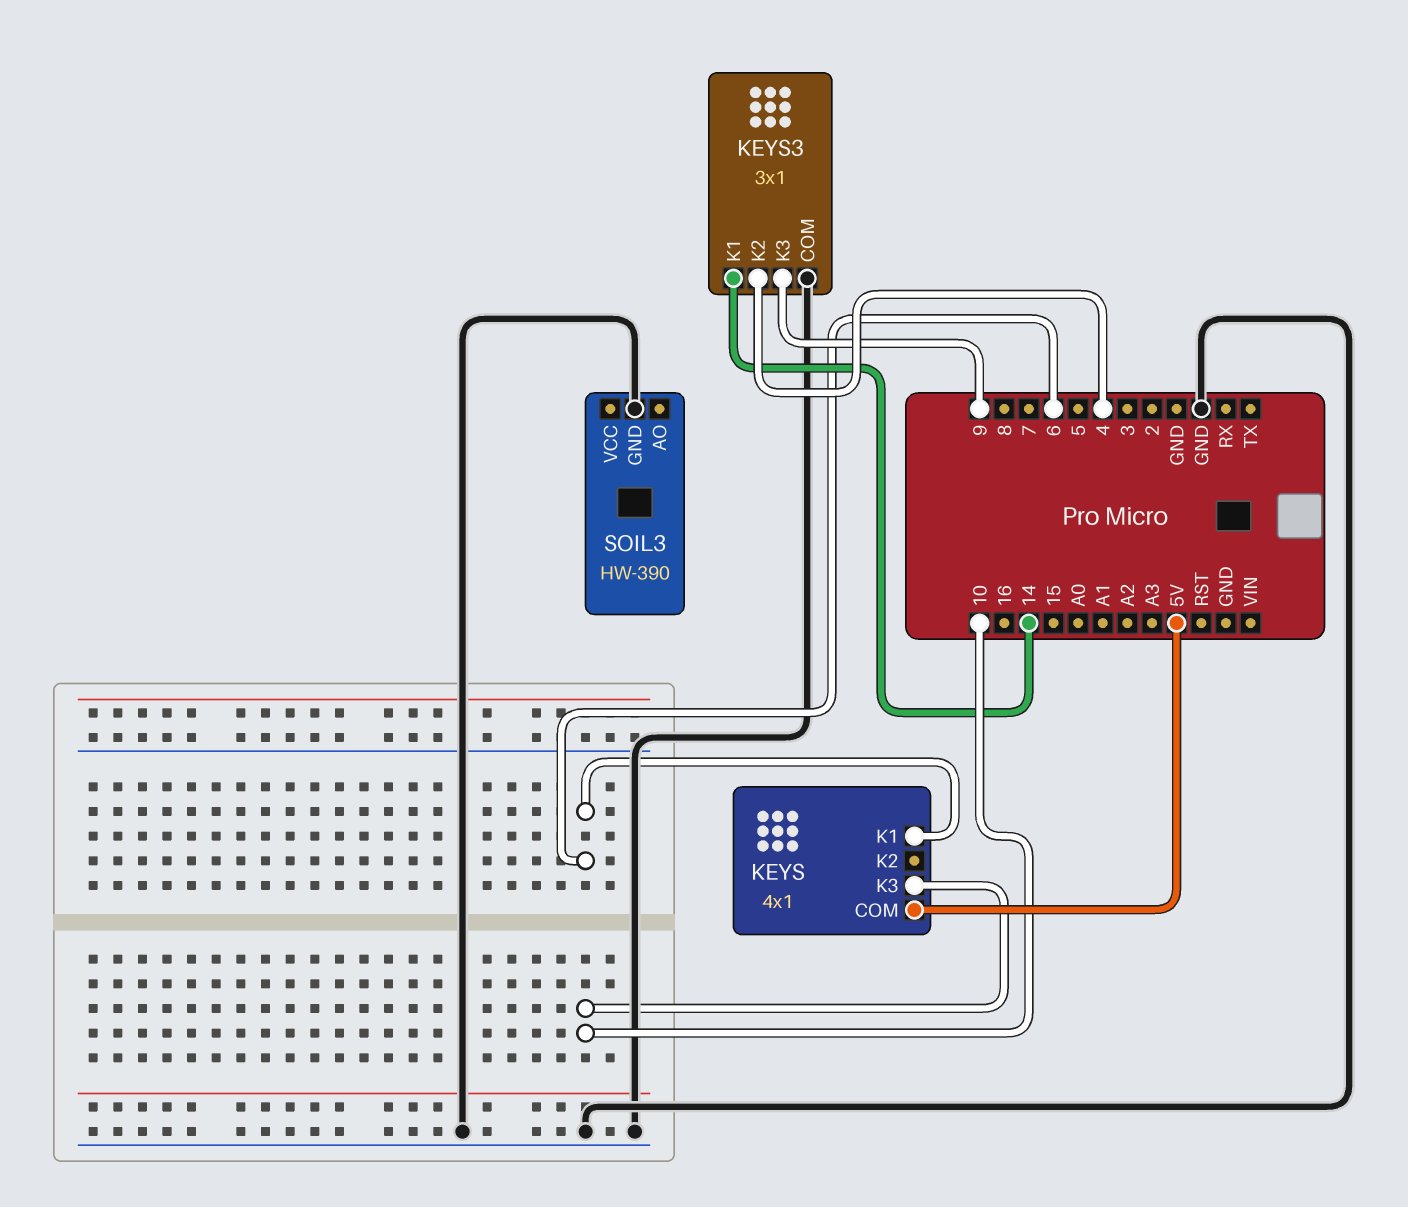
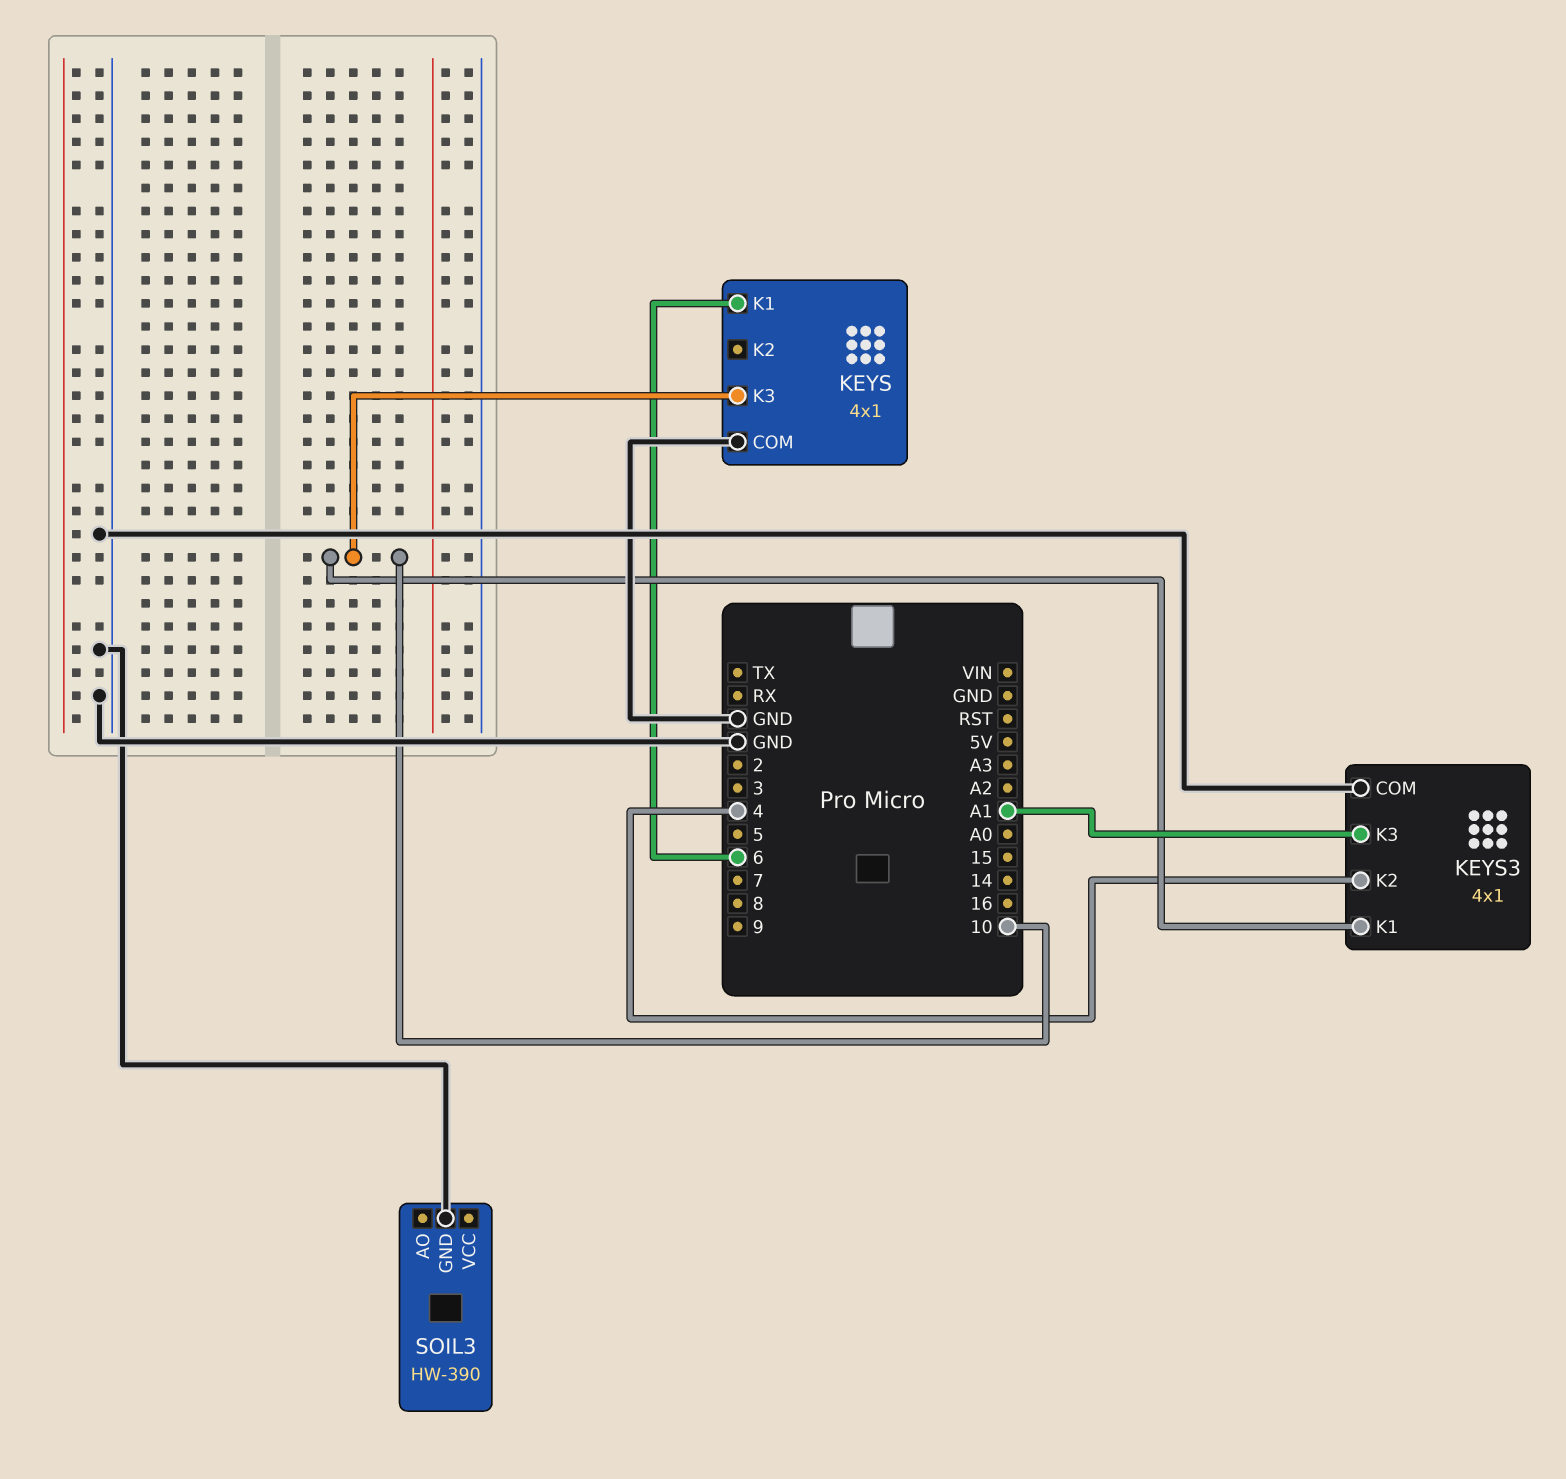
KEYS pin COM: 5V -> GND
KEYS3: 3x1 -> 4x1
KEYS3 pin K1: 14 -> 10
KEYS3 pin K3: 9 -> A1

